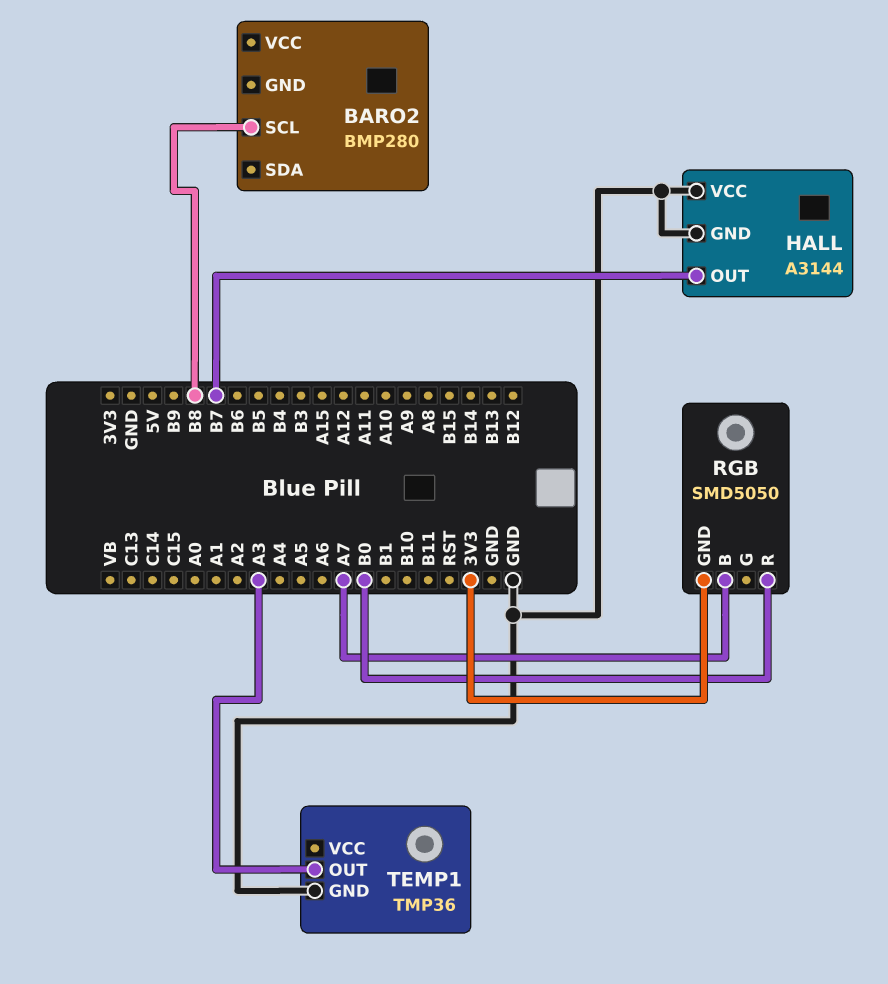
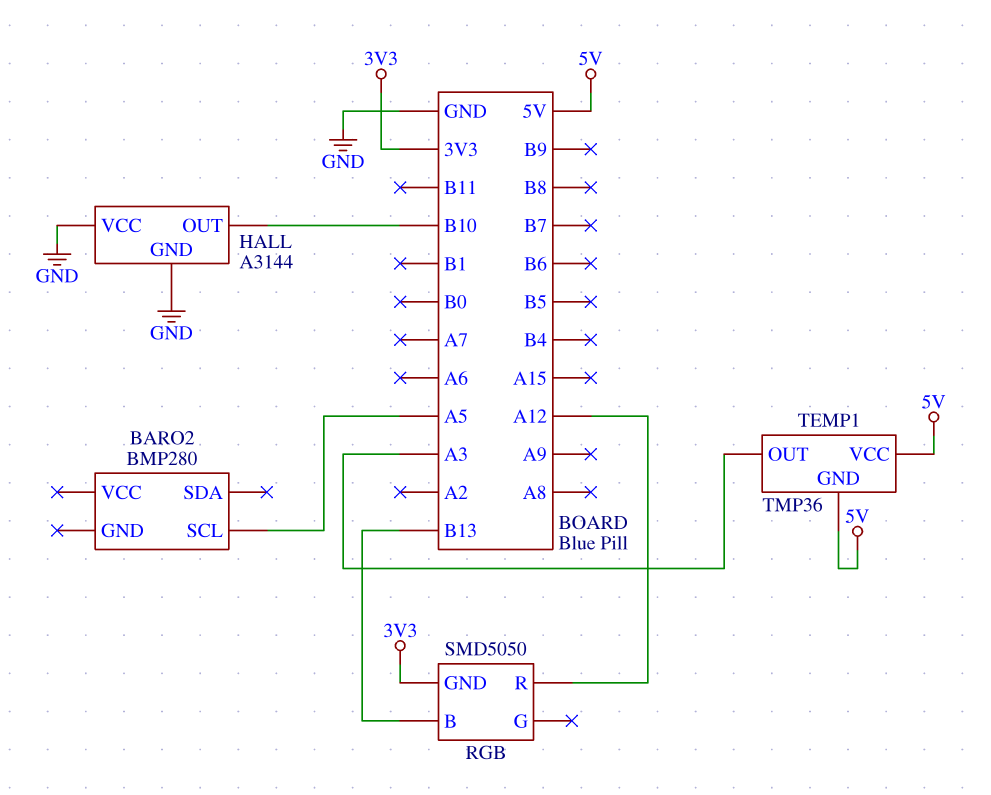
BARO2 pin SCL: B8 -> A5
HALL pin OUT: B7 -> B10
RGB pin B: A7 -> B13
RGB pin R: B0 -> A12
TEMP1 pin GND: GND -> 5V
TEMP1 pin VCC: none -> 5V

